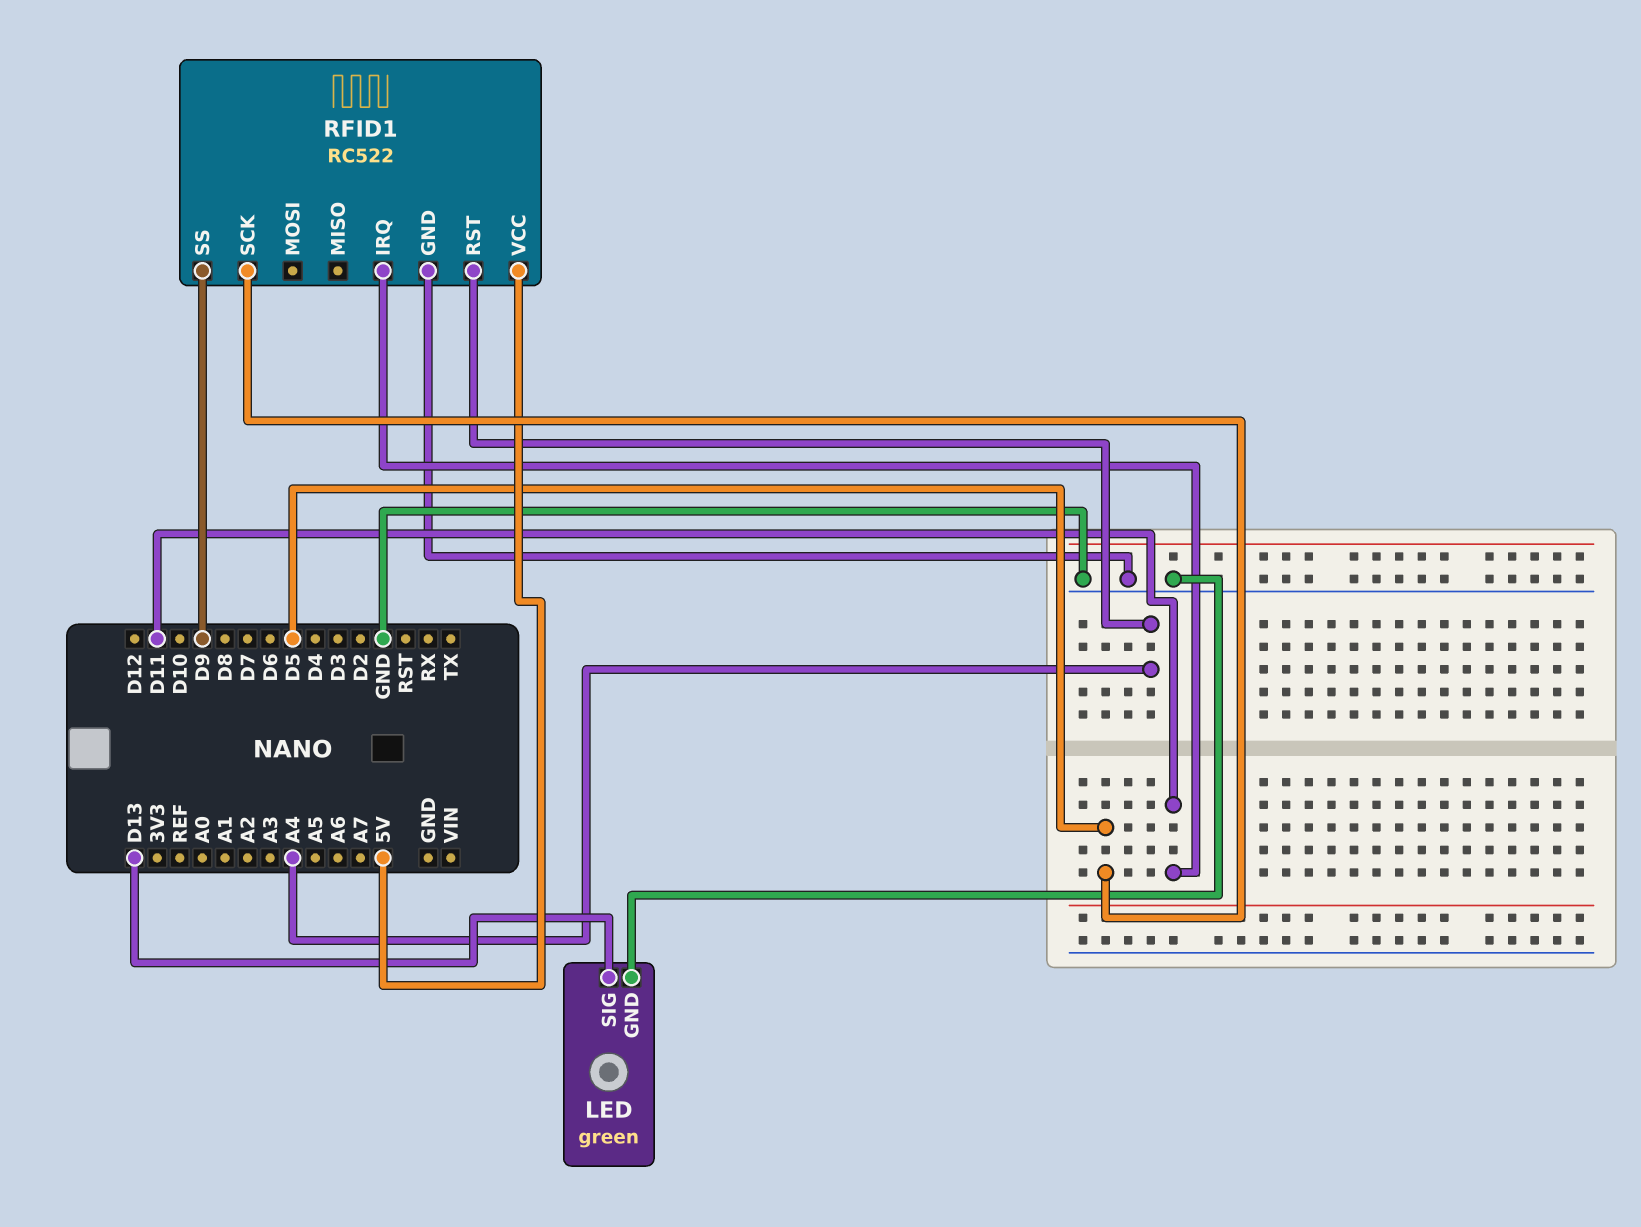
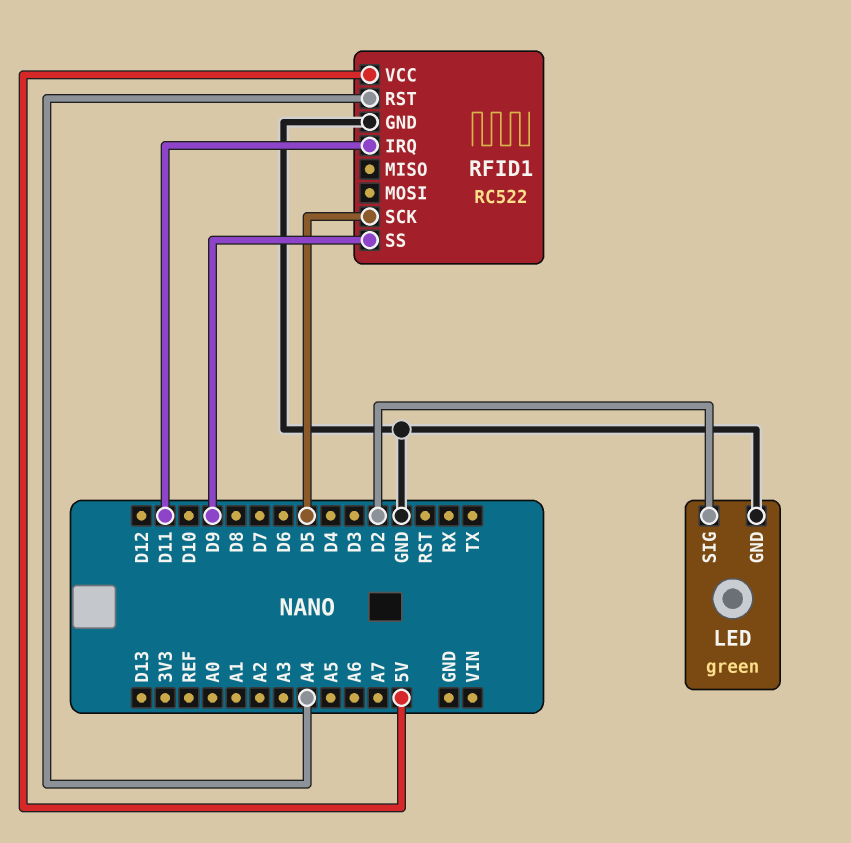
LED pin SIG: D13 -> D2

